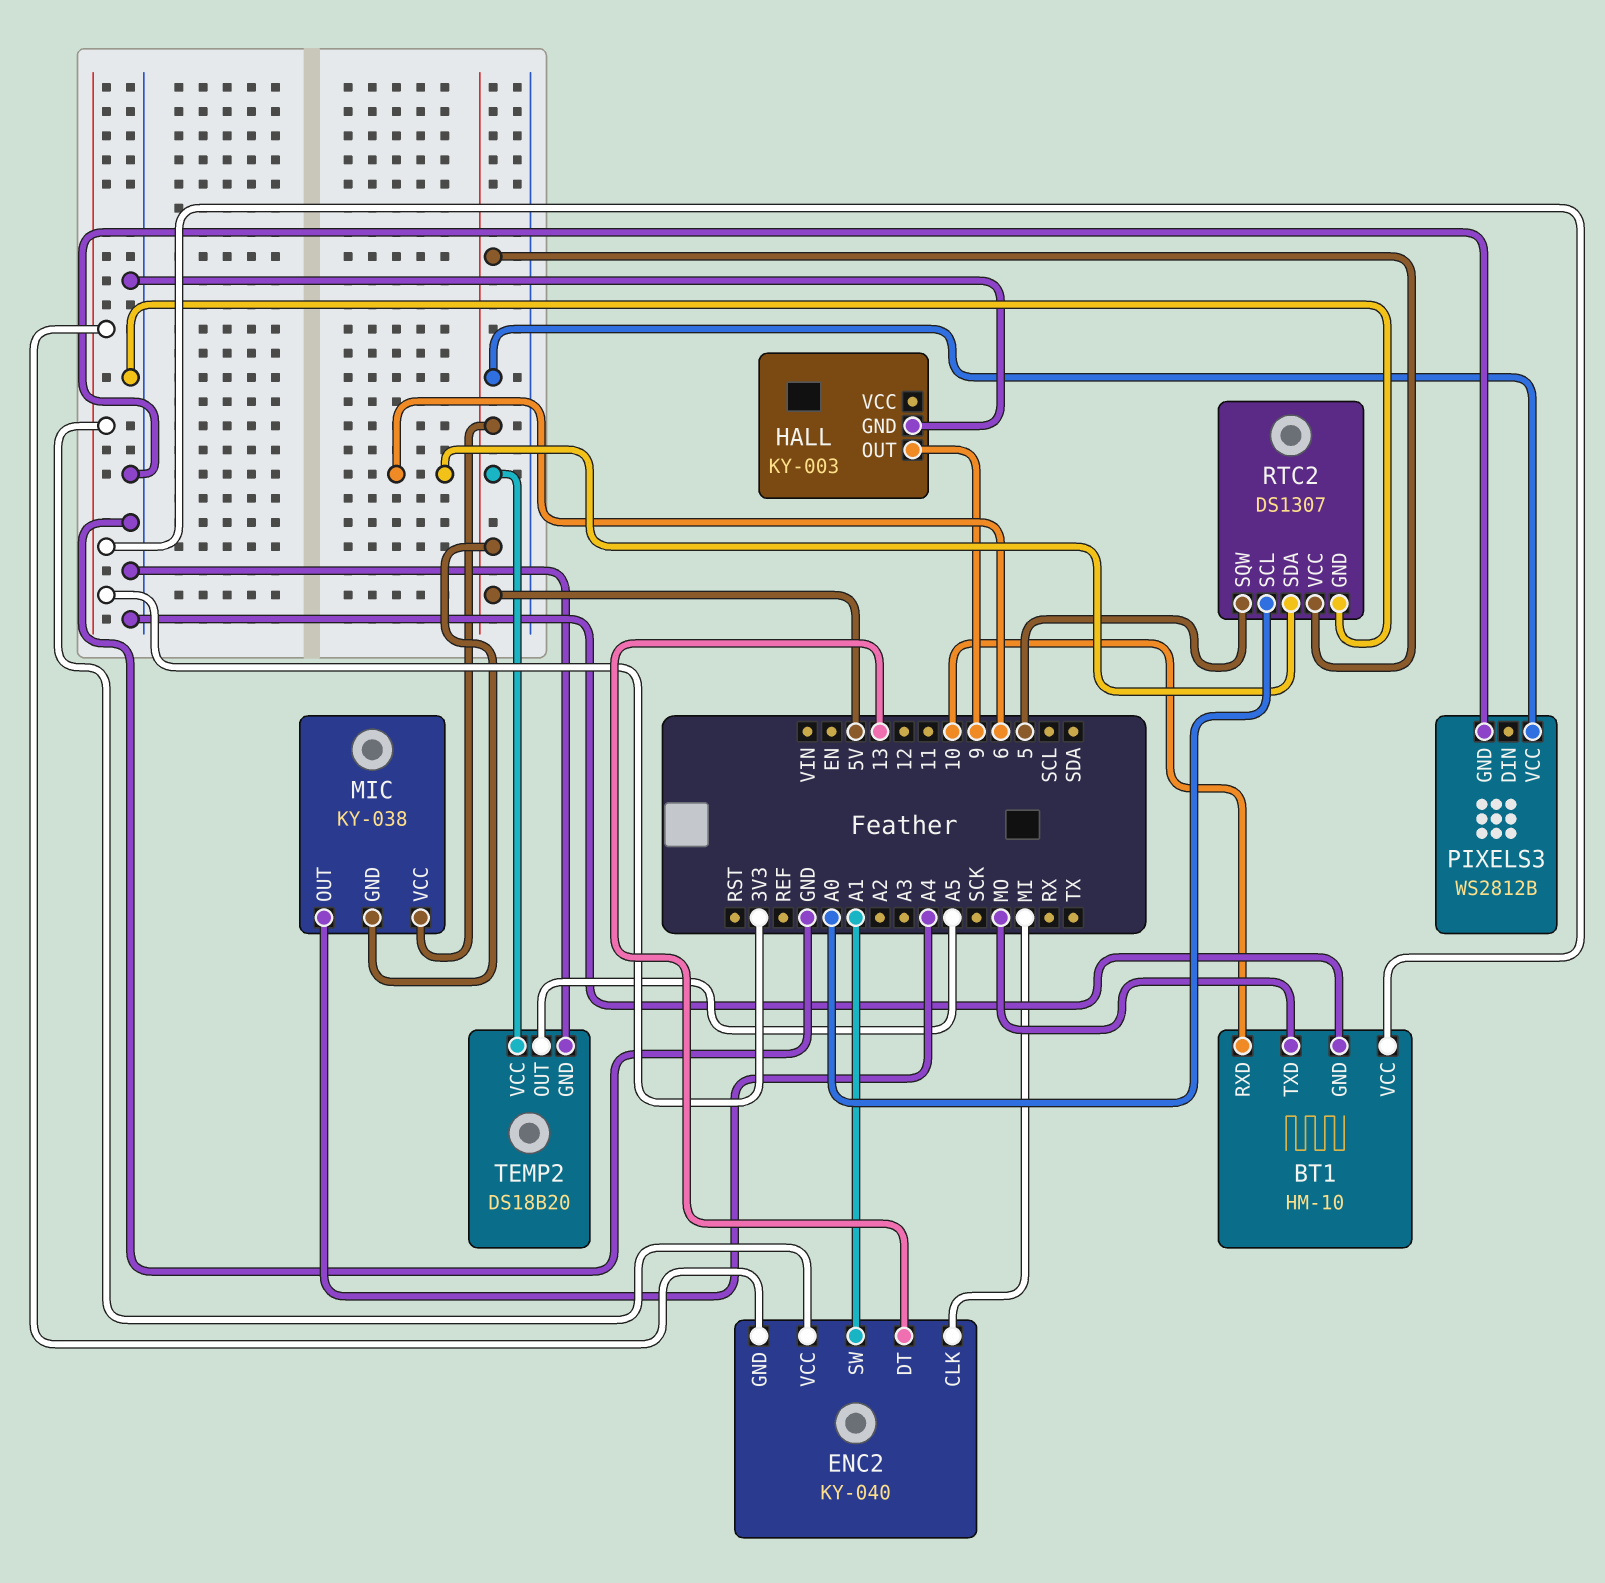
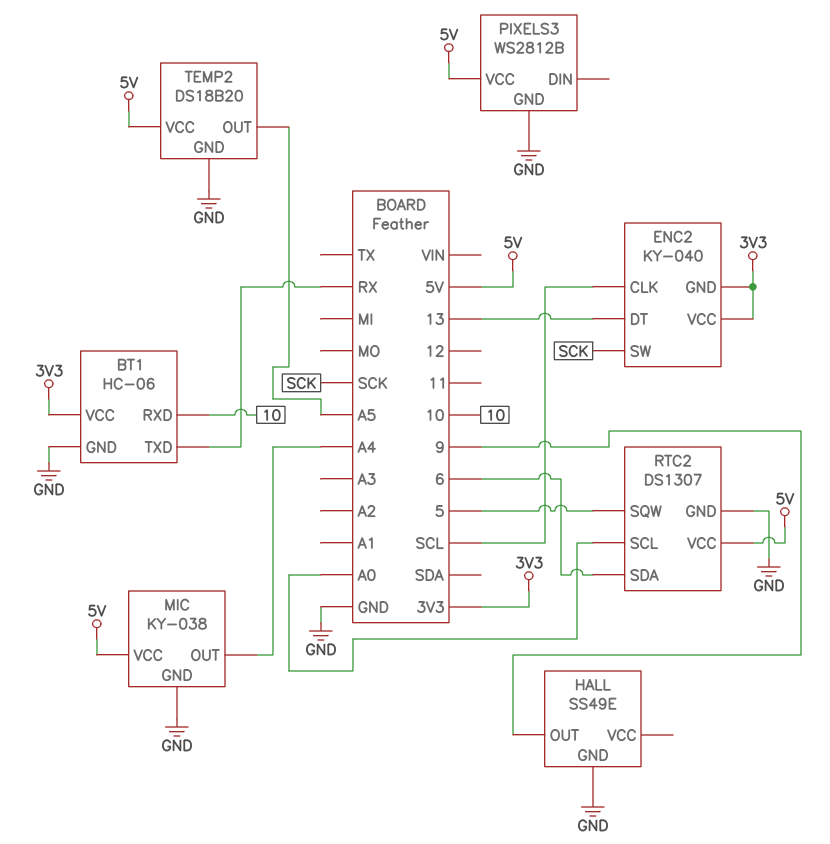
BT1: HM-10 -> HC-06
BT1 pin TXD: MO -> RX
ENC2 pin CLK: MI -> SCL
ENC2 pin SW: A1 -> SCK
HALL: KY-003 -> SS49E
MIC pin GND: 5V -> GND

